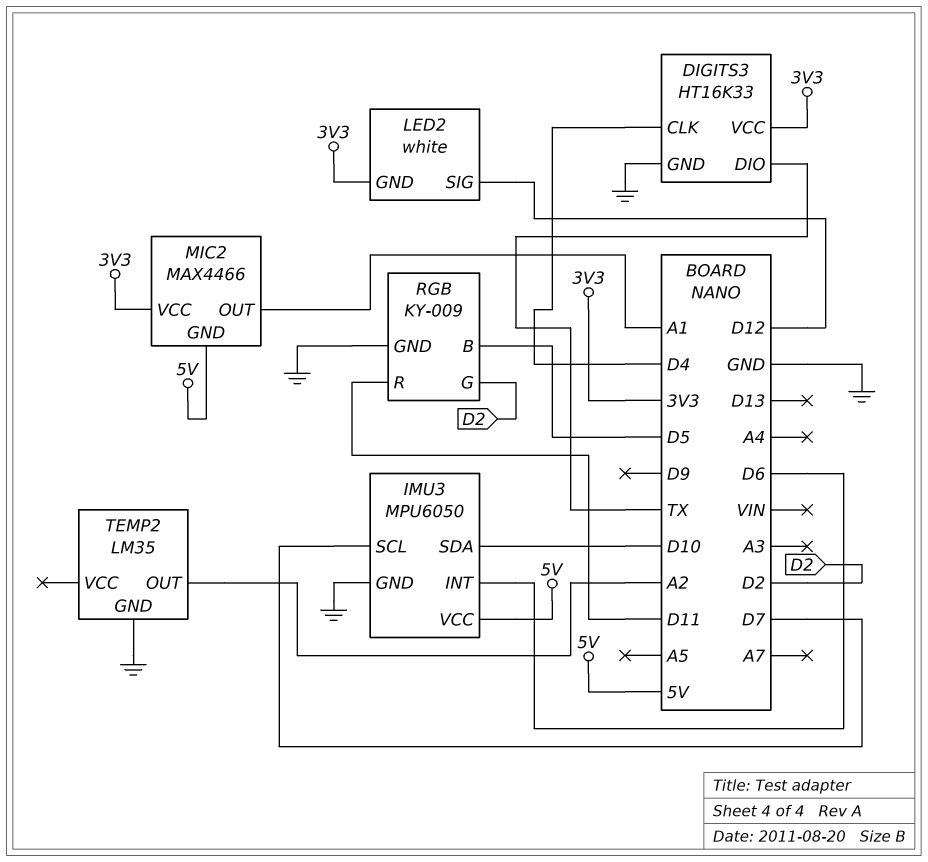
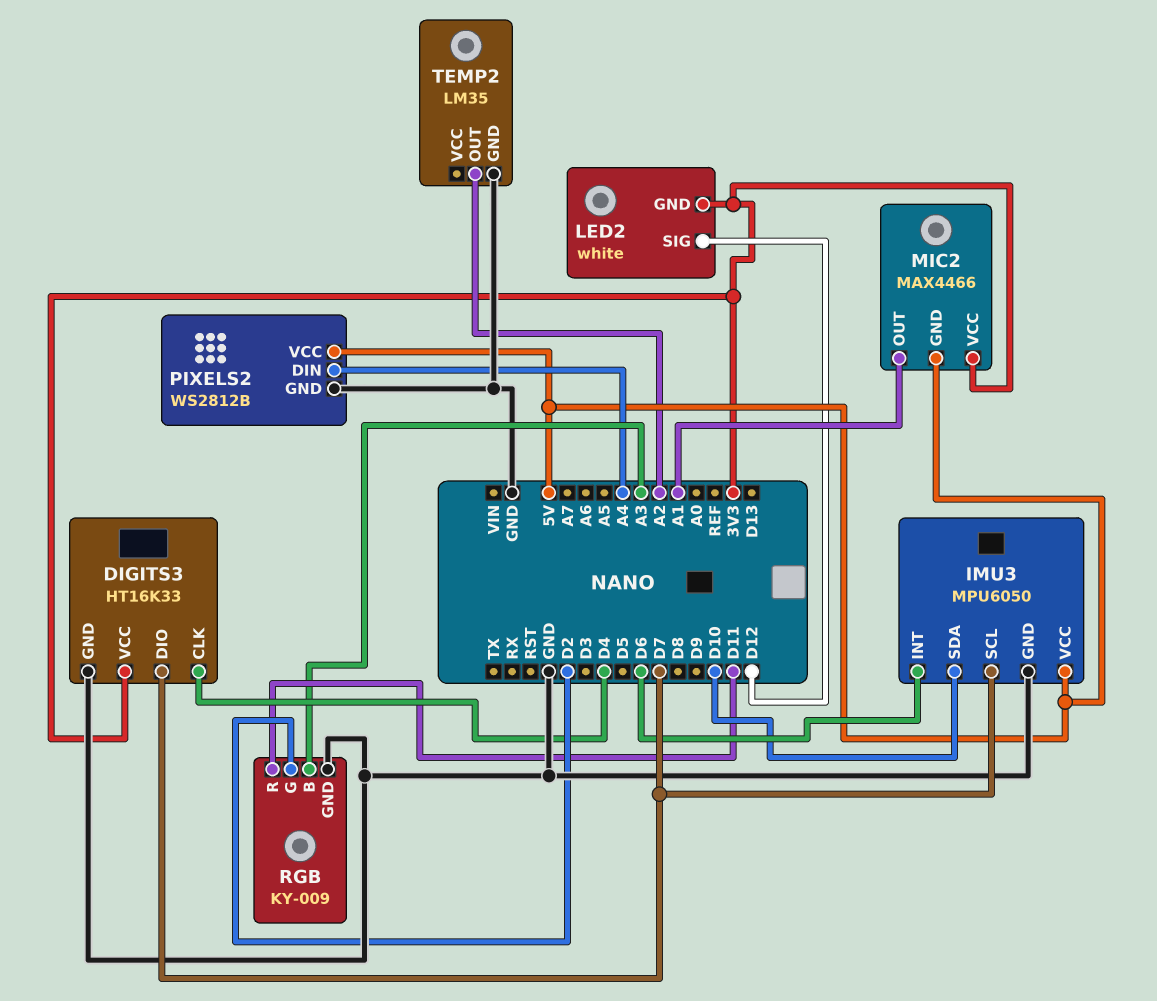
DIGITS3 pin DIO: TX -> D7
PIXELS2: none -> WS2812B
PIXELS2 pin DIN: none -> A4
PIXELS2 pin GND: none -> GND
PIXELS2 pin VCC: none -> 5V
RGB pin B: D5 -> A3

